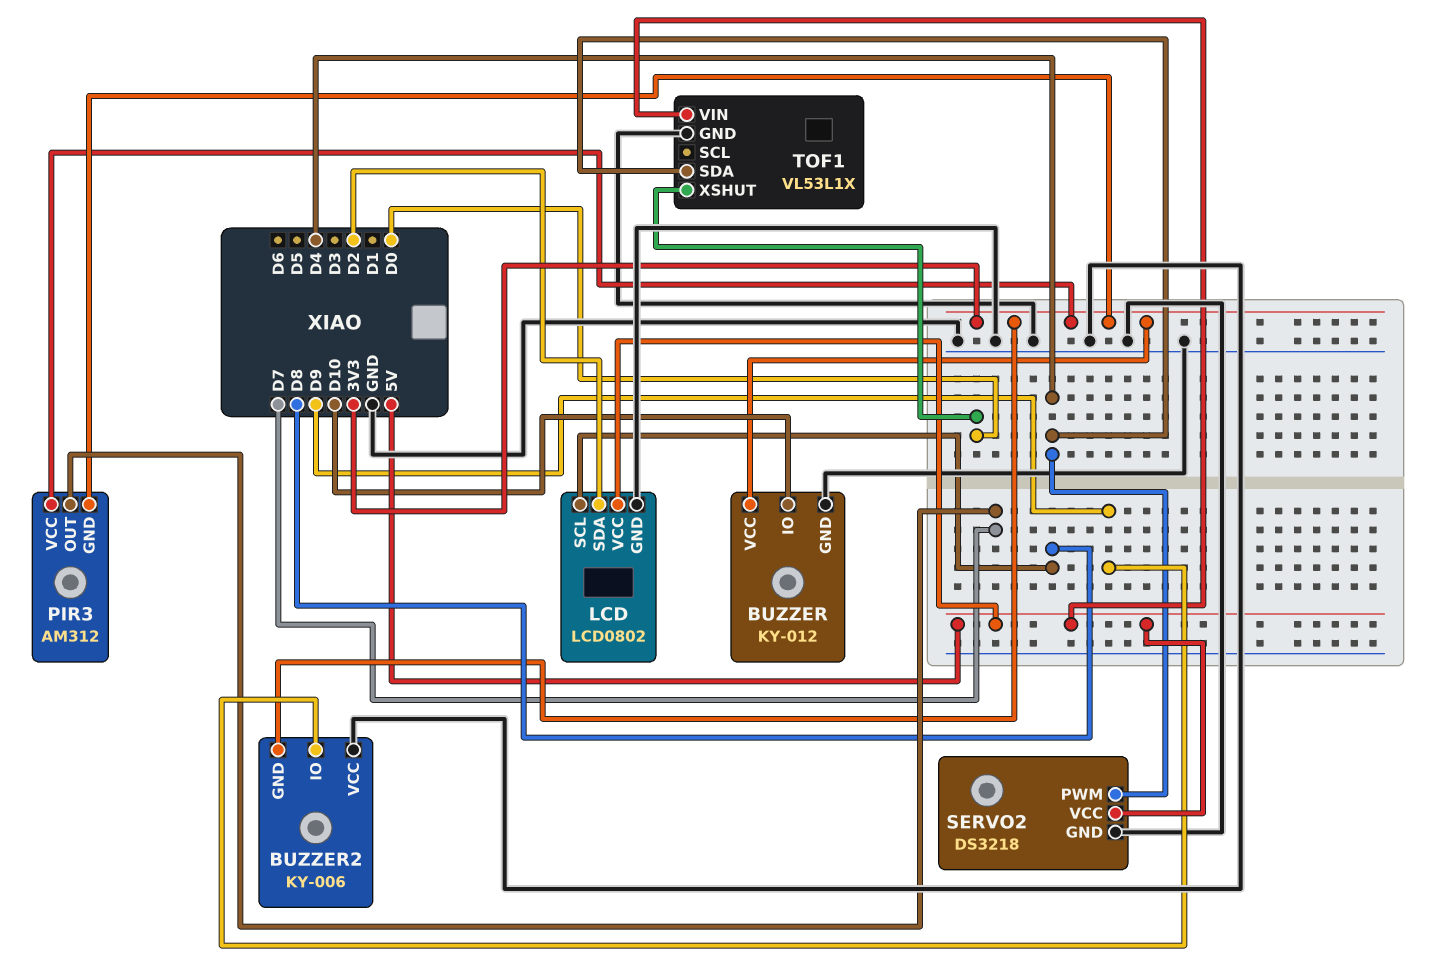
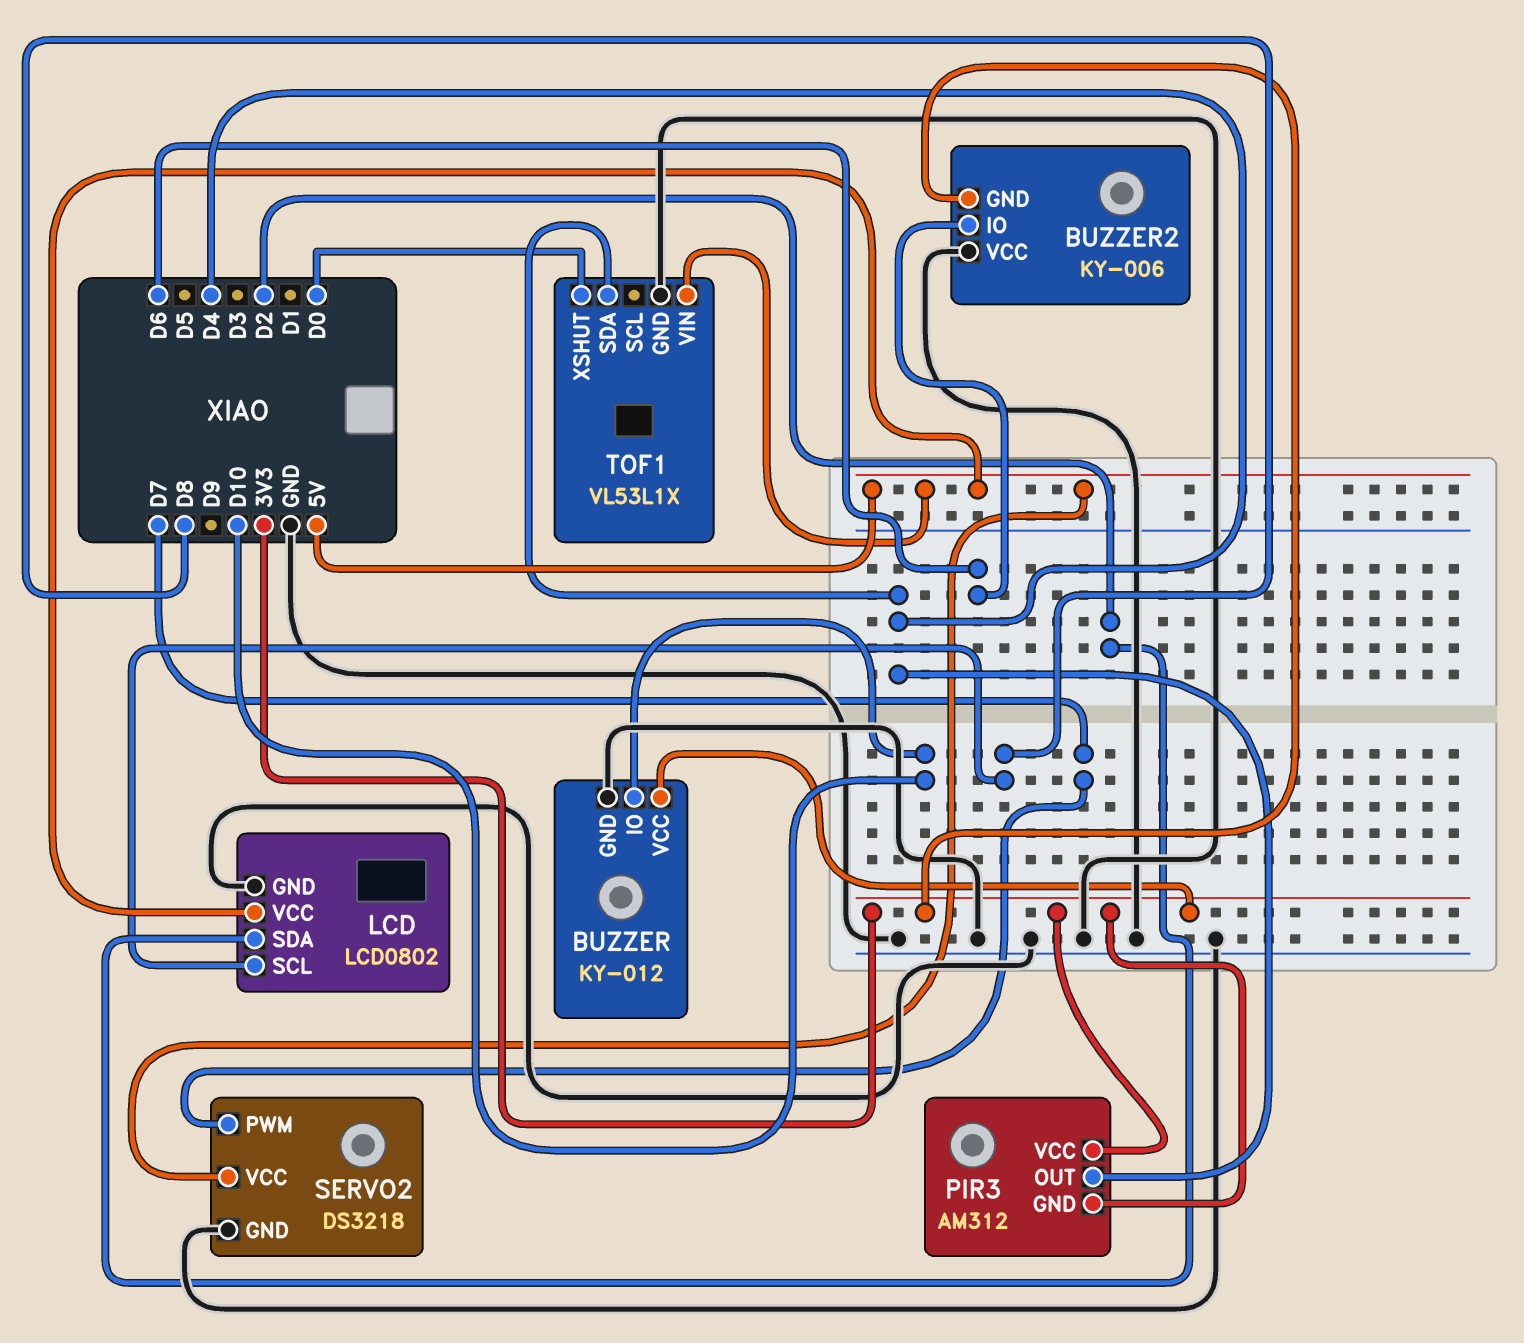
BUZZER2 pin IO: D9 -> D6
PIR3 pin OUT: D7 -> D4
SERVO2 pin PWM: D4 -> D7

